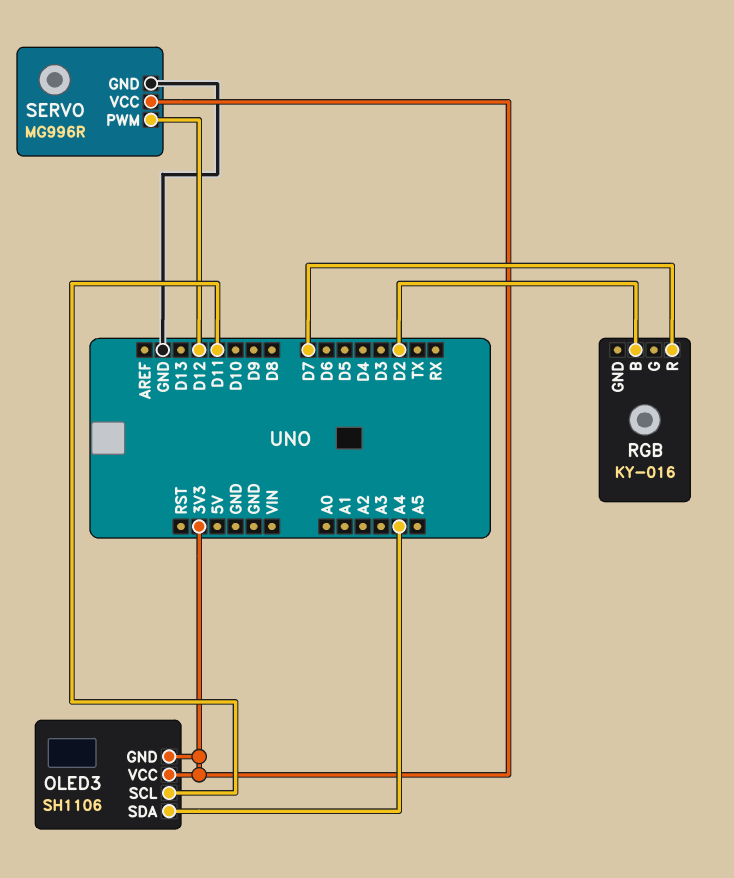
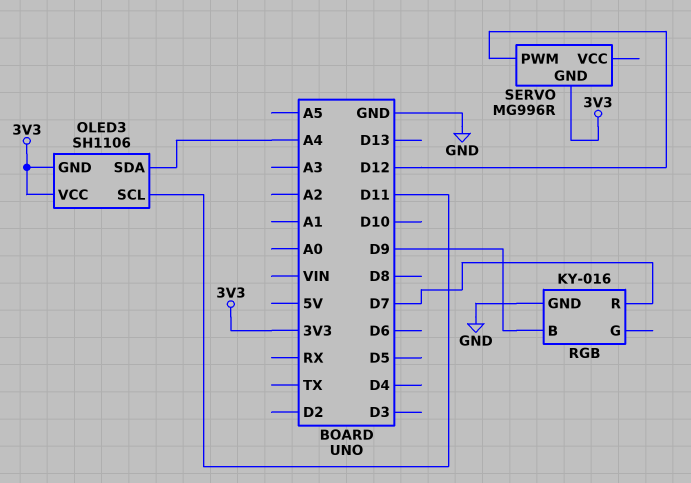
RGB pin B: D2 -> D9
RGB pin GND: none -> GND
SERVO pin GND: GND -> 3V3
SERVO pin VCC: 3V3 -> none

